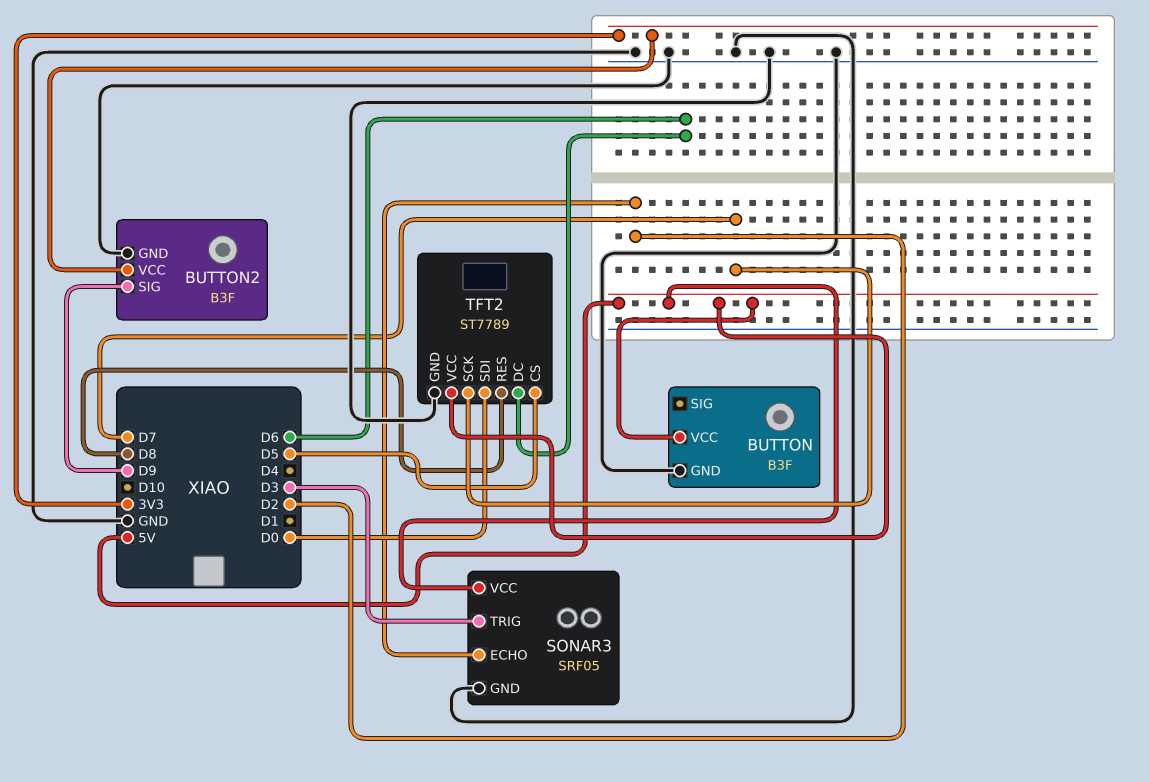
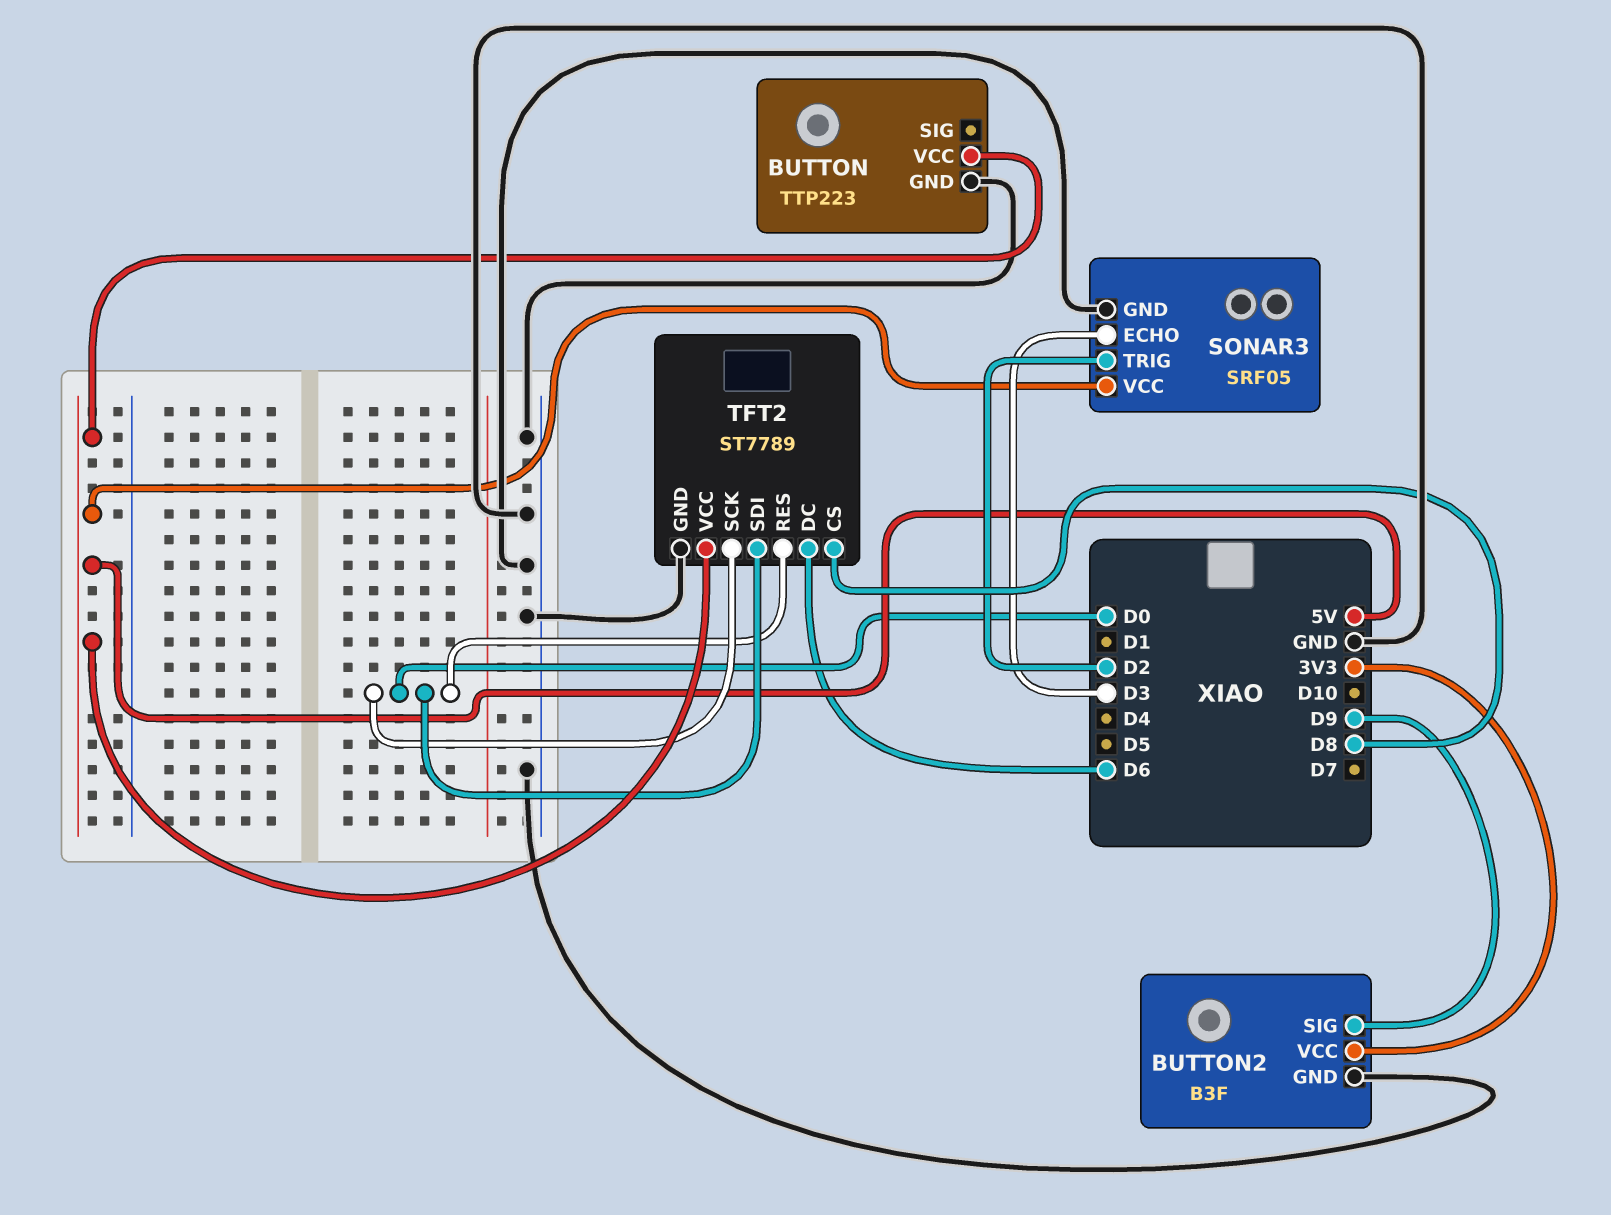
BUTTON: B3F -> TTP223
SONAR3 pin ECHO: D2 -> D3
SONAR3 pin TRIG: D3 -> D2
TFT2 pin CS: D5 -> D8
TFT2 pin RES: D8 -> D0
TFT2 pin SCK: D7 -> D0

